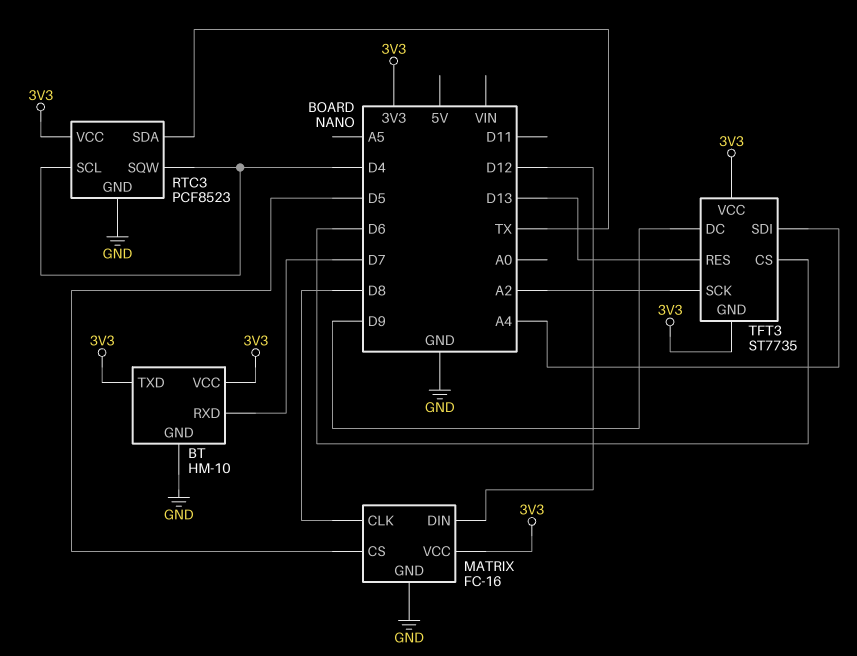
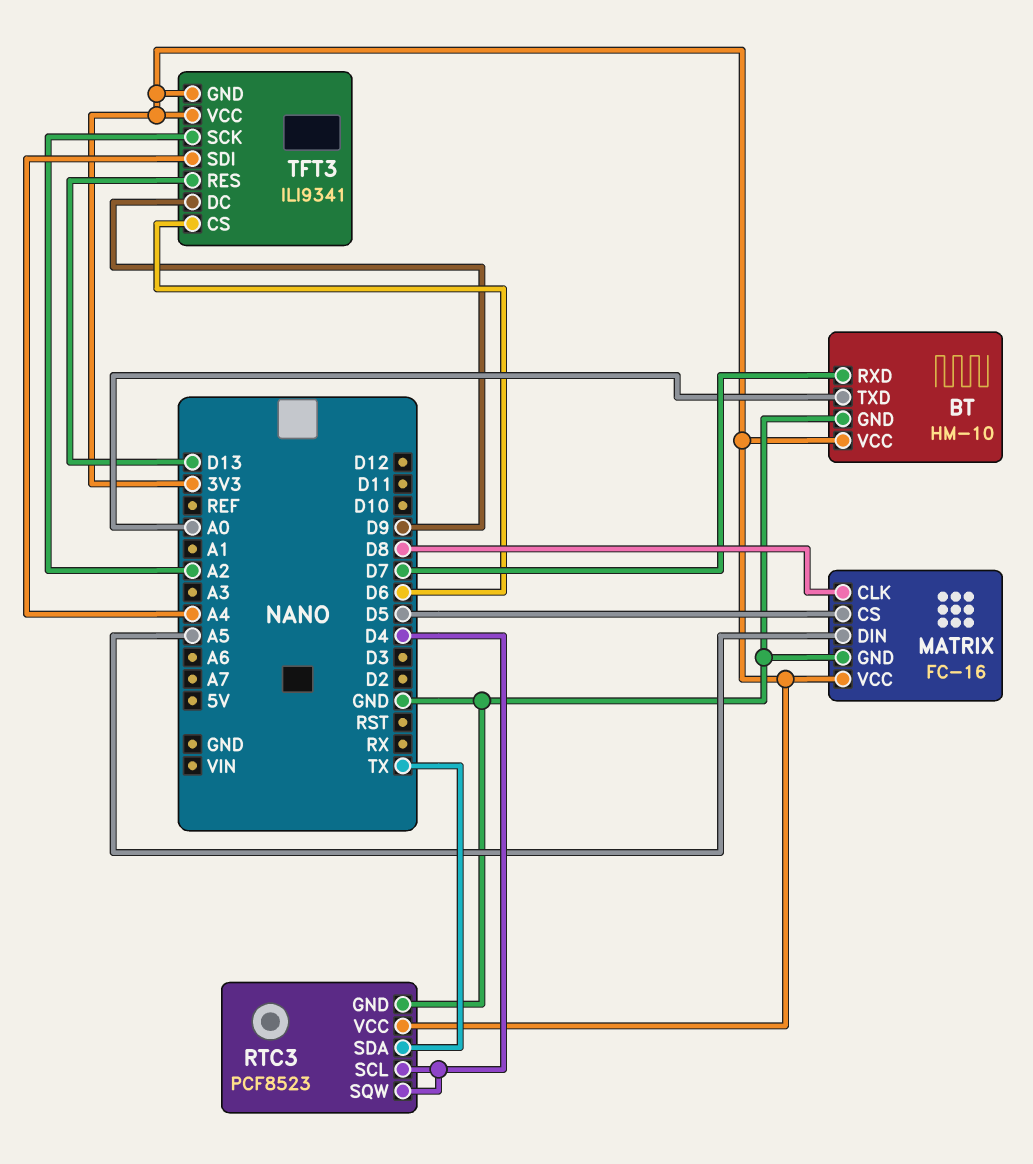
BT pin TXD: 3V3 -> A0
MATRIX pin DIN: D12 -> A5
TFT3: ST7735 -> ILI9341

